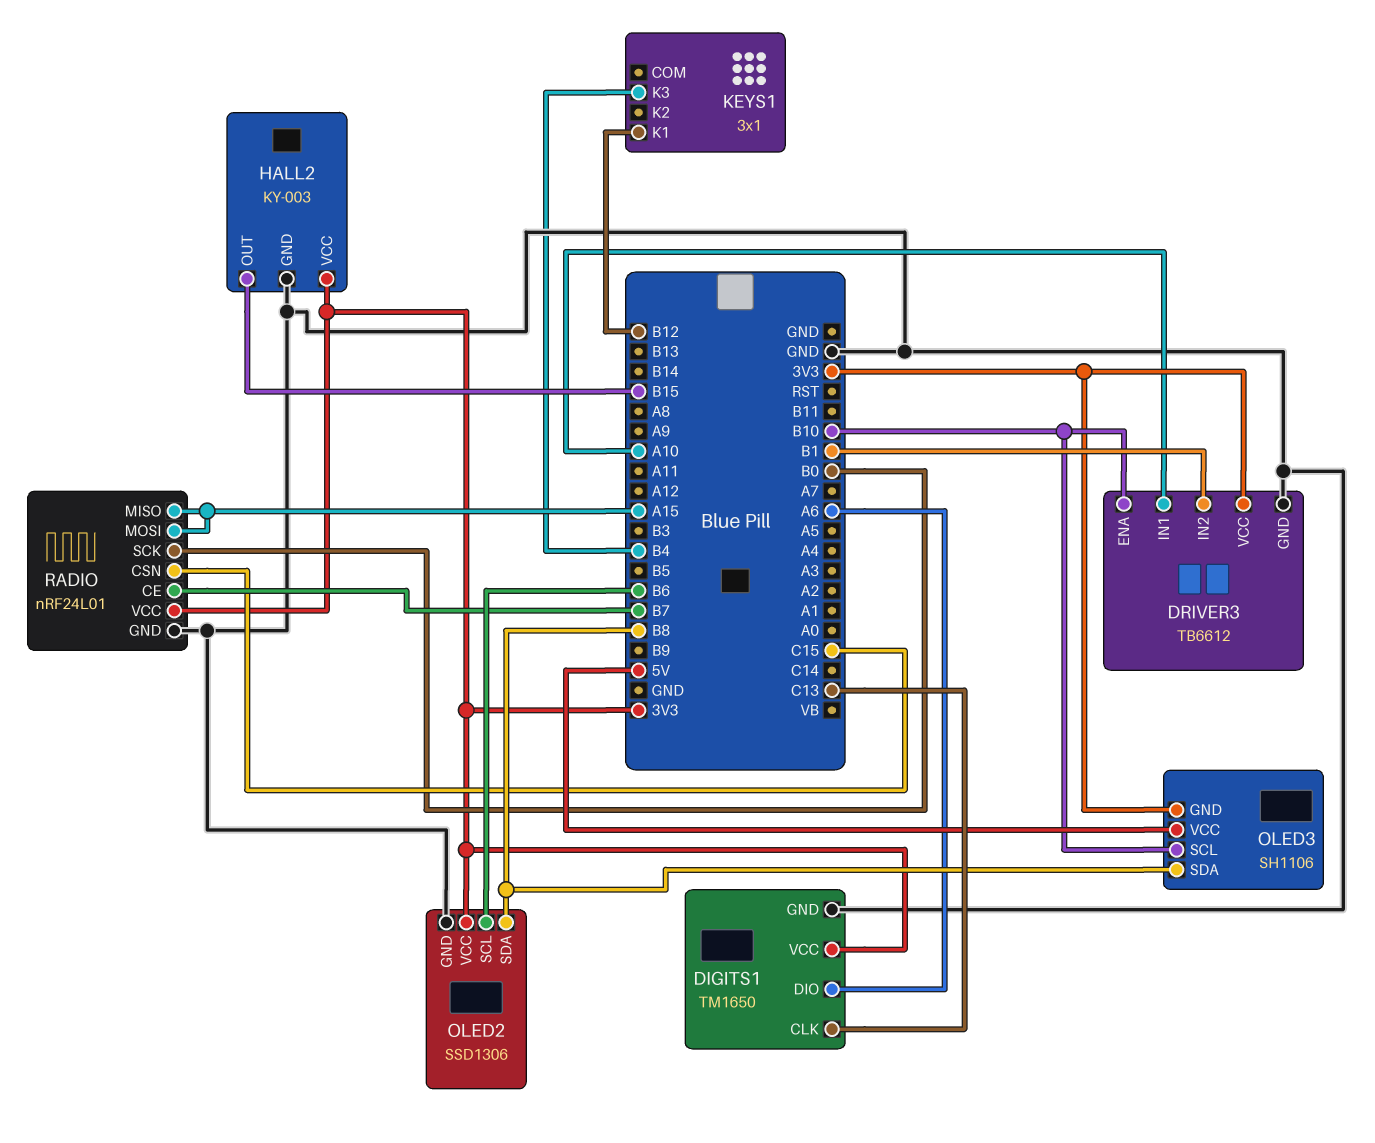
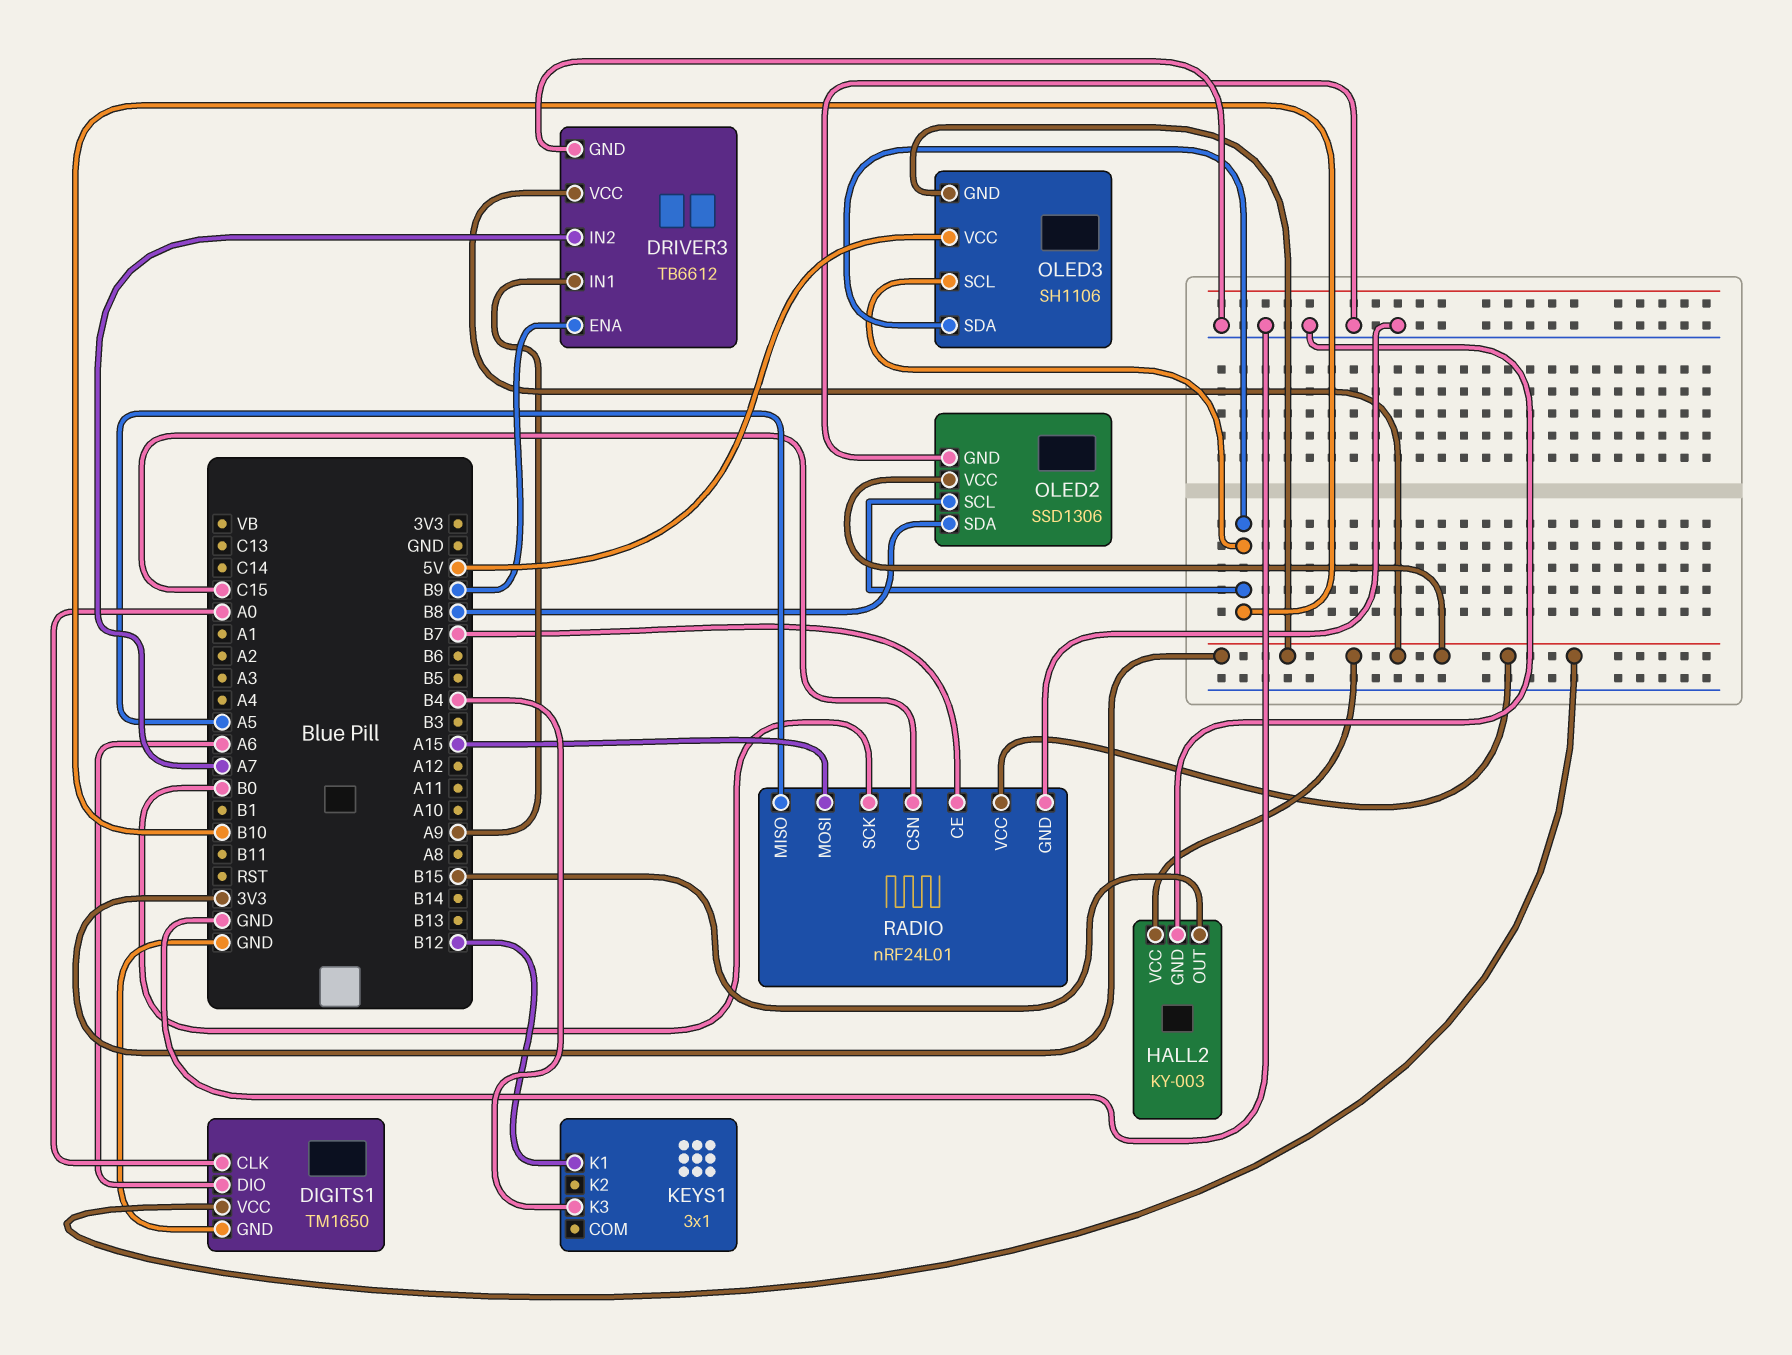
DIGITS1 pin CLK: C13 -> A0
DRIVER3 pin ENA: B10 -> B9
DRIVER3 pin IN1: A10 -> A9
DRIVER3 pin IN2: B1 -> A7
OLED2 pin SCL: B6 -> B10
OLED3 pin SDA: B8 -> B10
RADIO pin MISO: A15 -> A5

